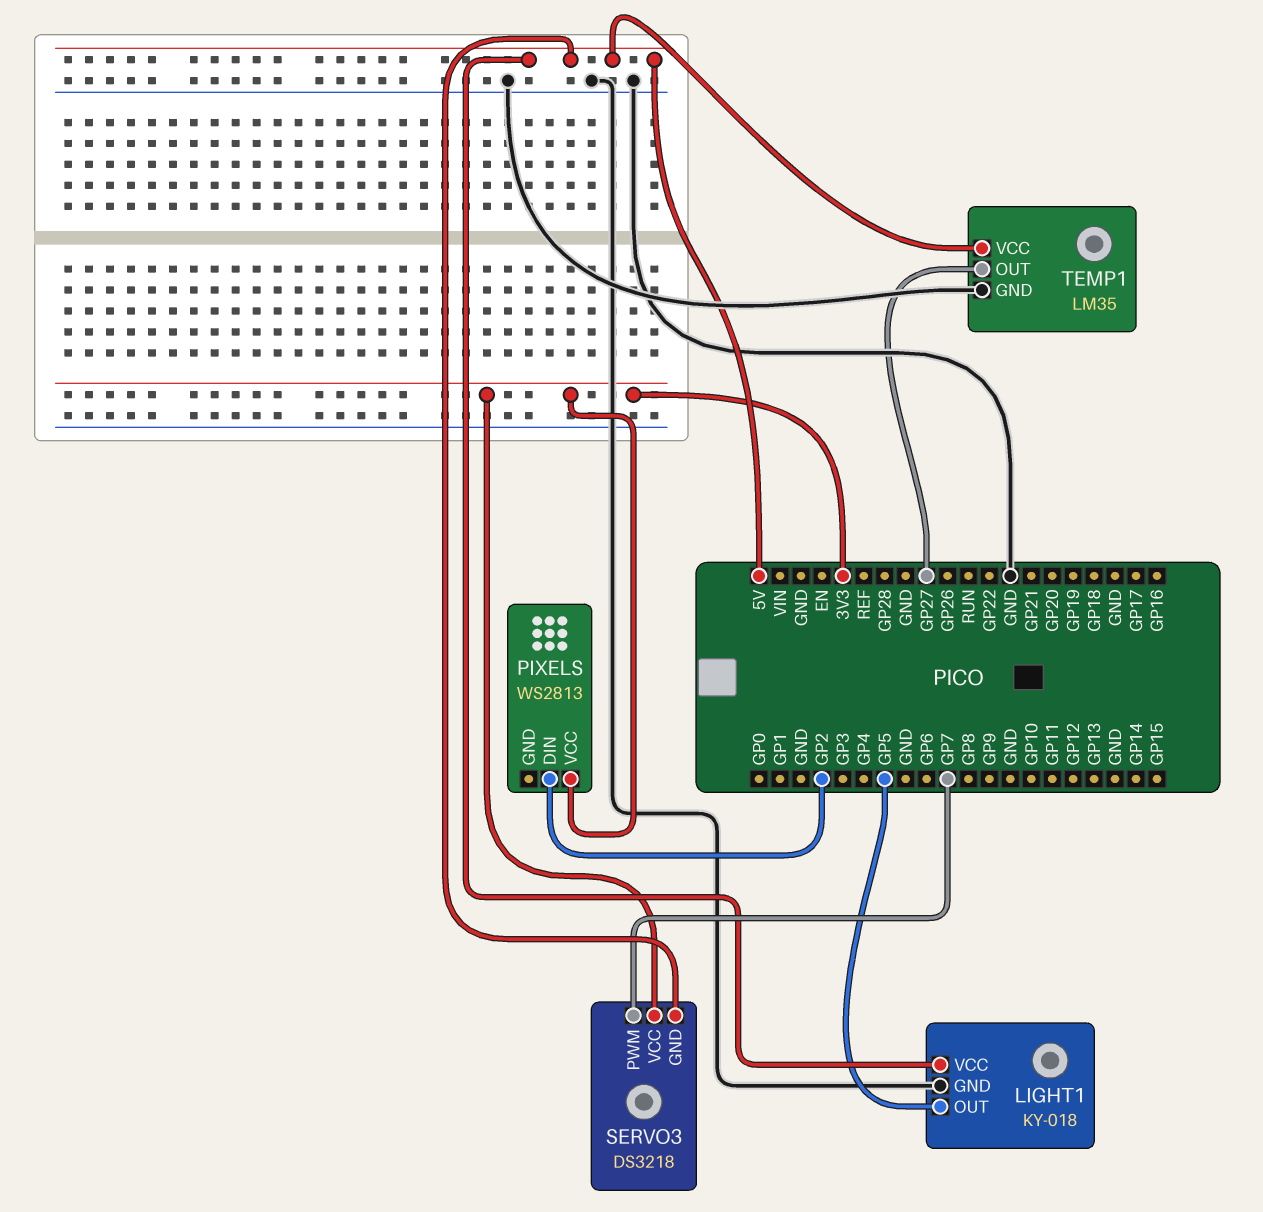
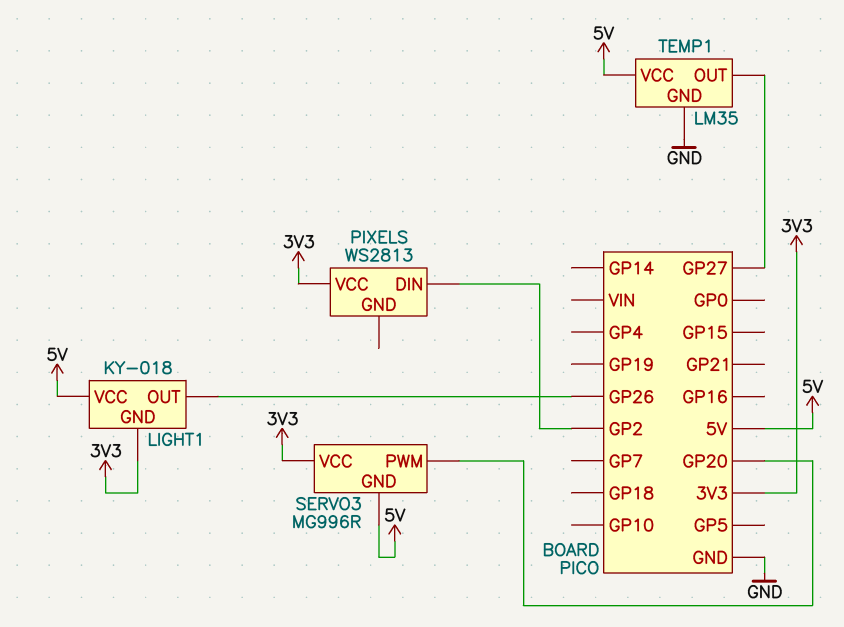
LIGHT1 pin GND: GND -> 3V3
LIGHT1 pin OUT: GP5 -> GP26
SERVO3: DS3218 -> MG996R
SERVO3 pin PWM: GP7 -> GP20

